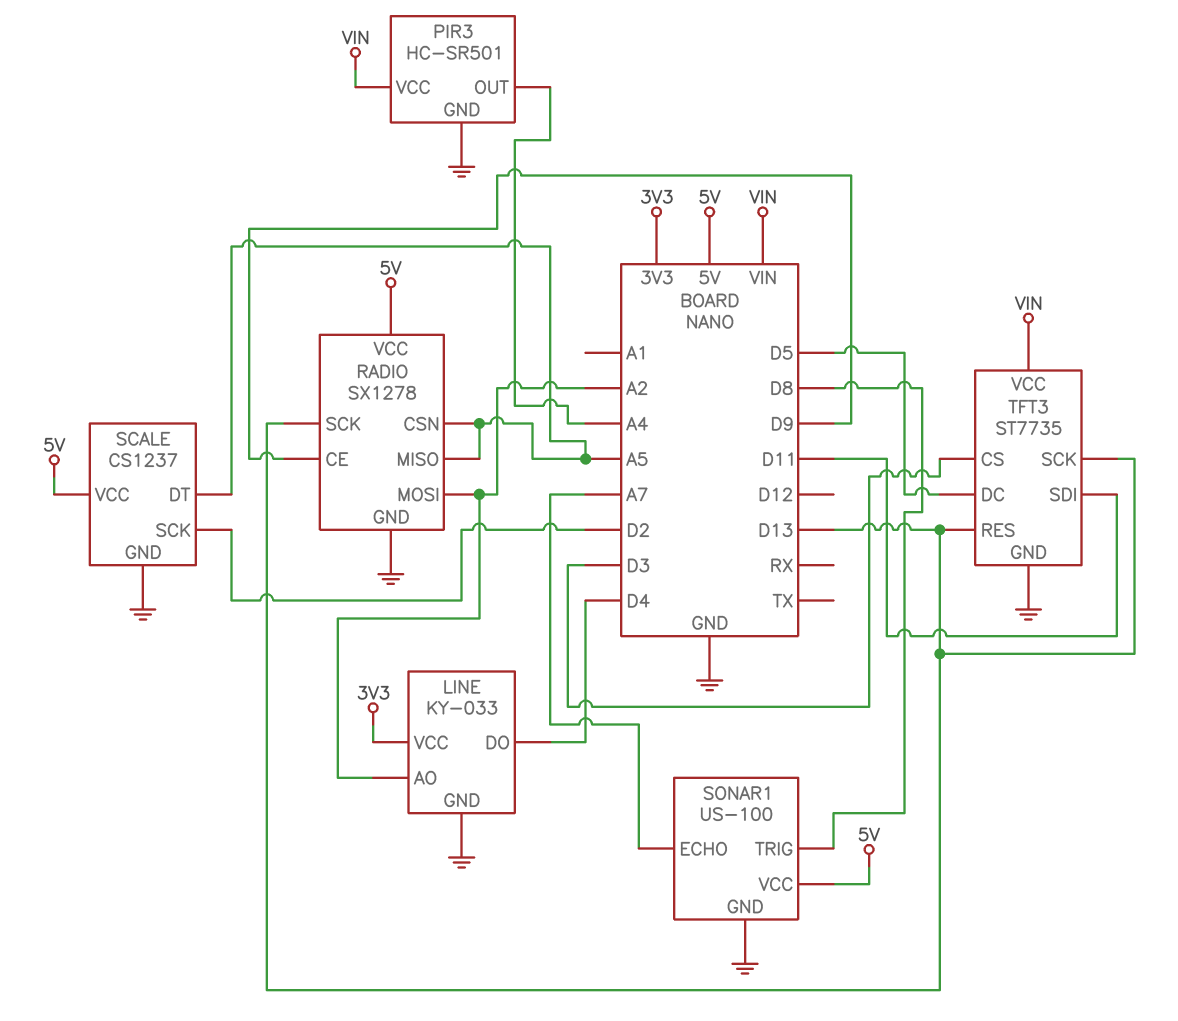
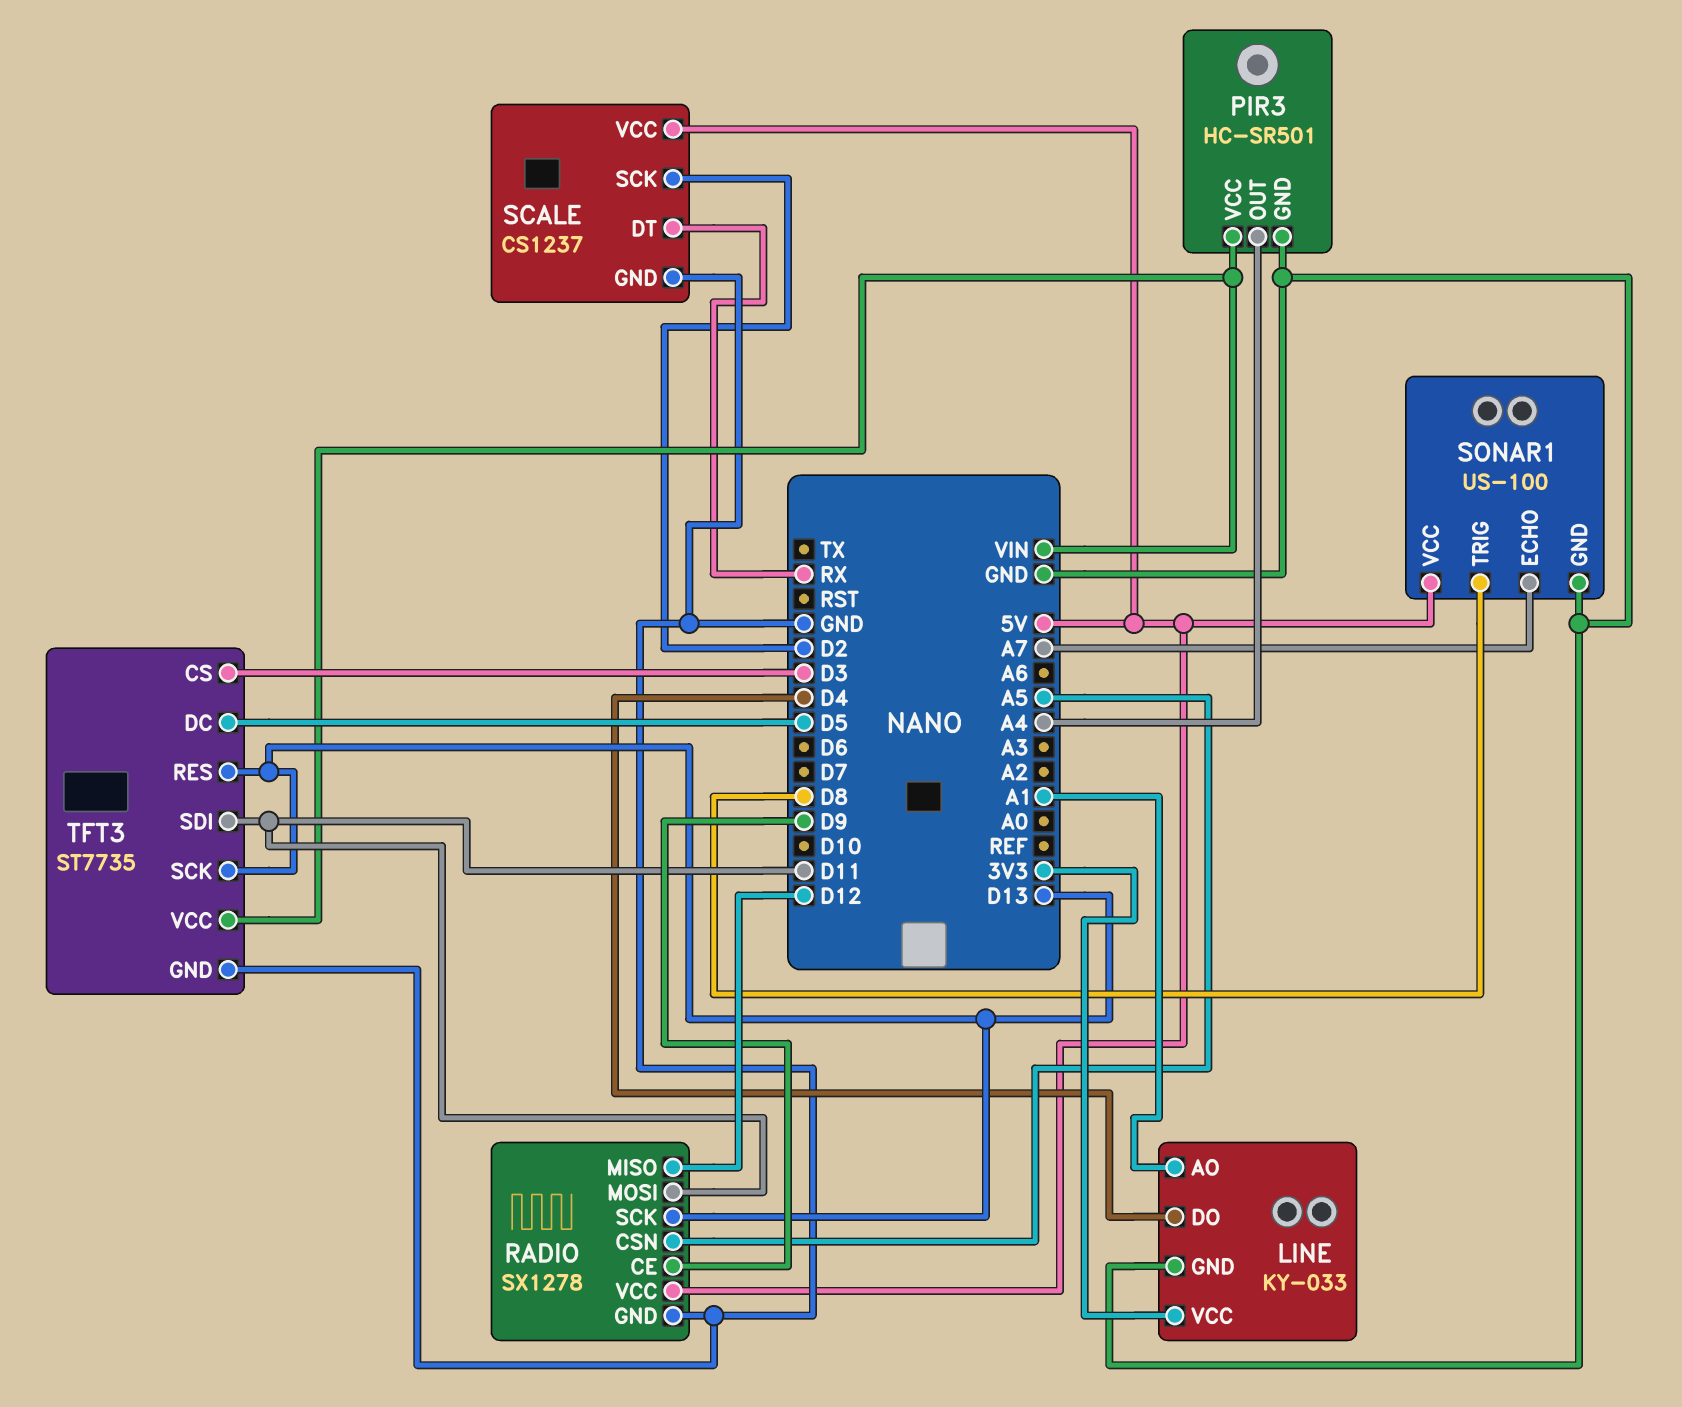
LINE pin AO: A2 -> A1
RADIO pin MISO: A5 -> D12
RADIO pin MOSI: A2 -> D11
SCALE pin DT: A5 -> RX

